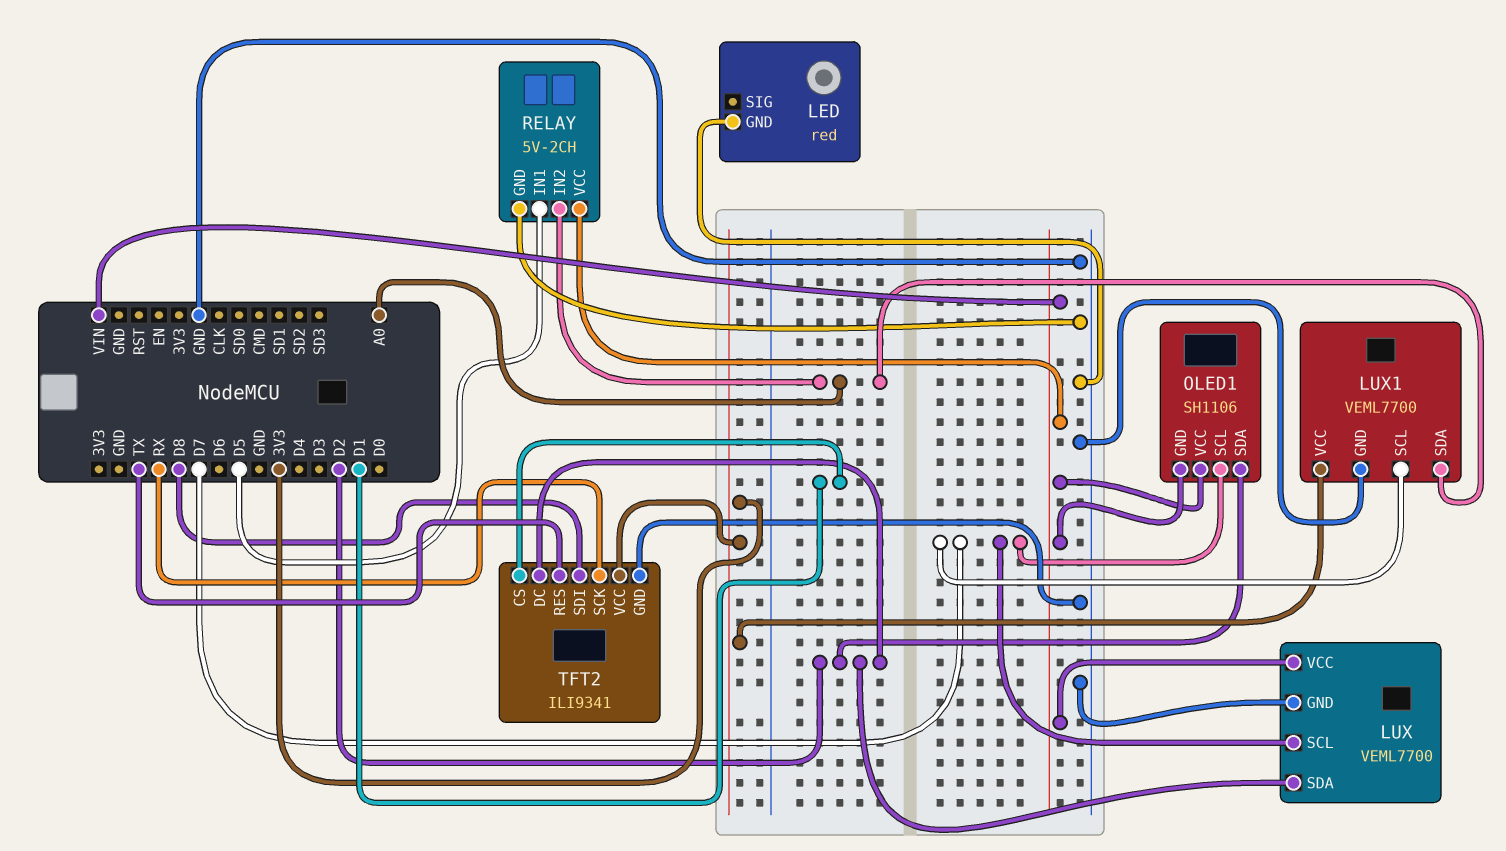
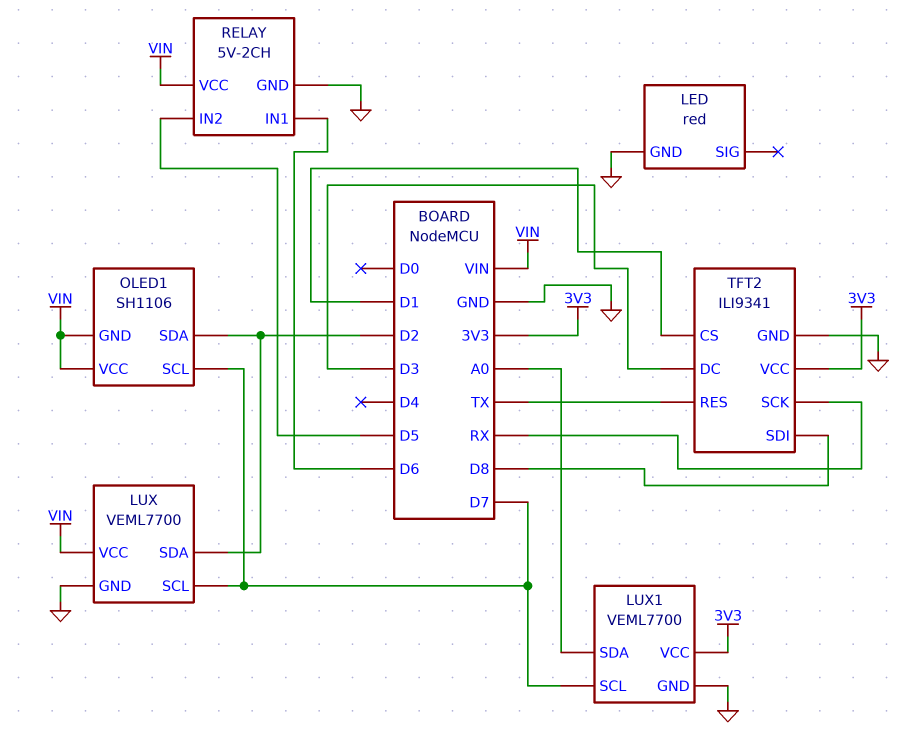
RELAY pin IN1: D5 -> D6
RELAY pin IN2: A0 -> D5
TFT2 pin DC: D2 -> D3

